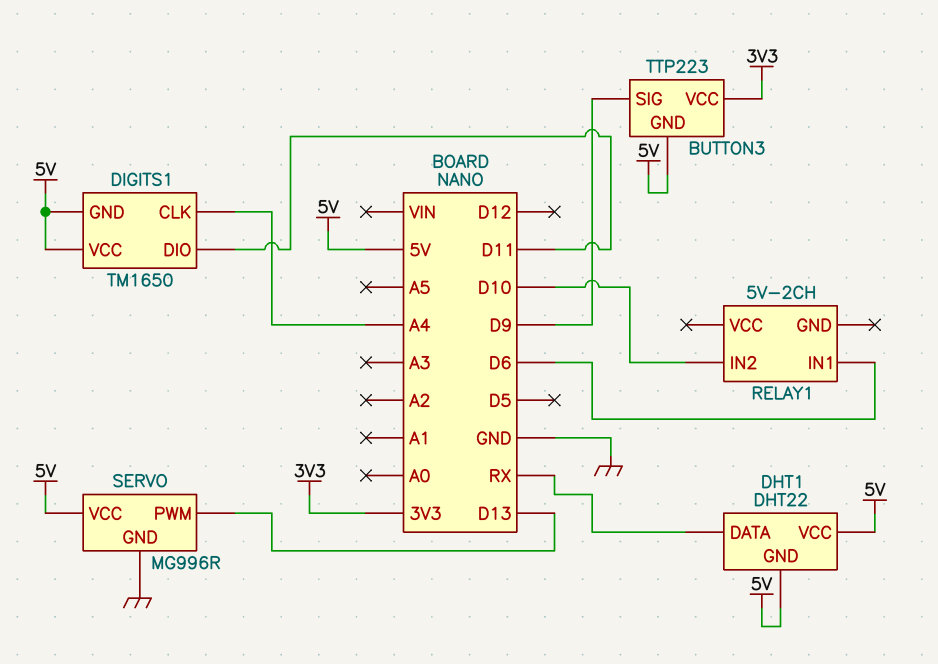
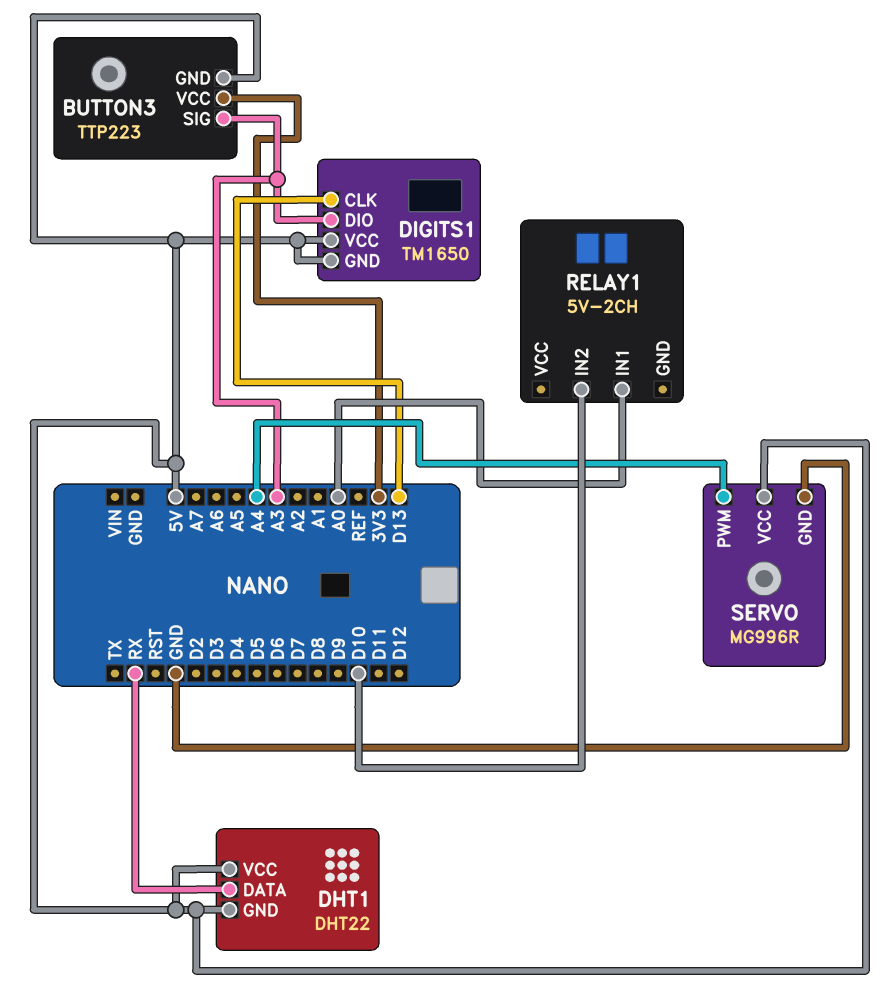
BUTTON3 pin SIG: D9 -> A3
DIGITS1 pin CLK: A4 -> D13
DIGITS1 pin DIO: D11 -> A3
RELAY1 pin IN1: D6 -> A0
SERVO pin PWM: D13 -> A4

